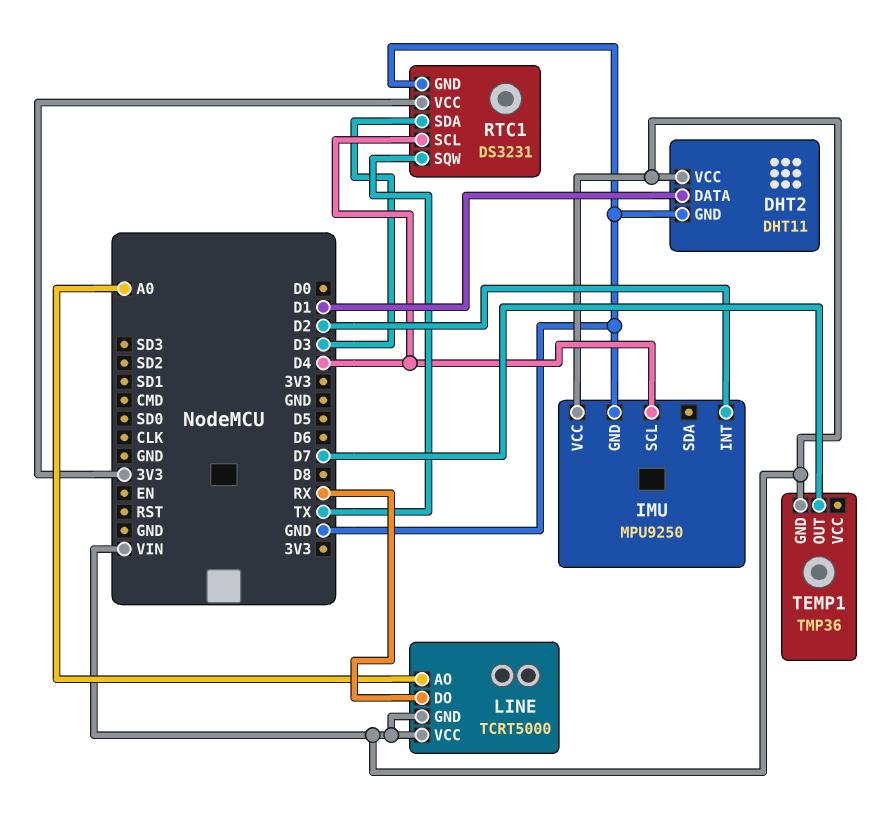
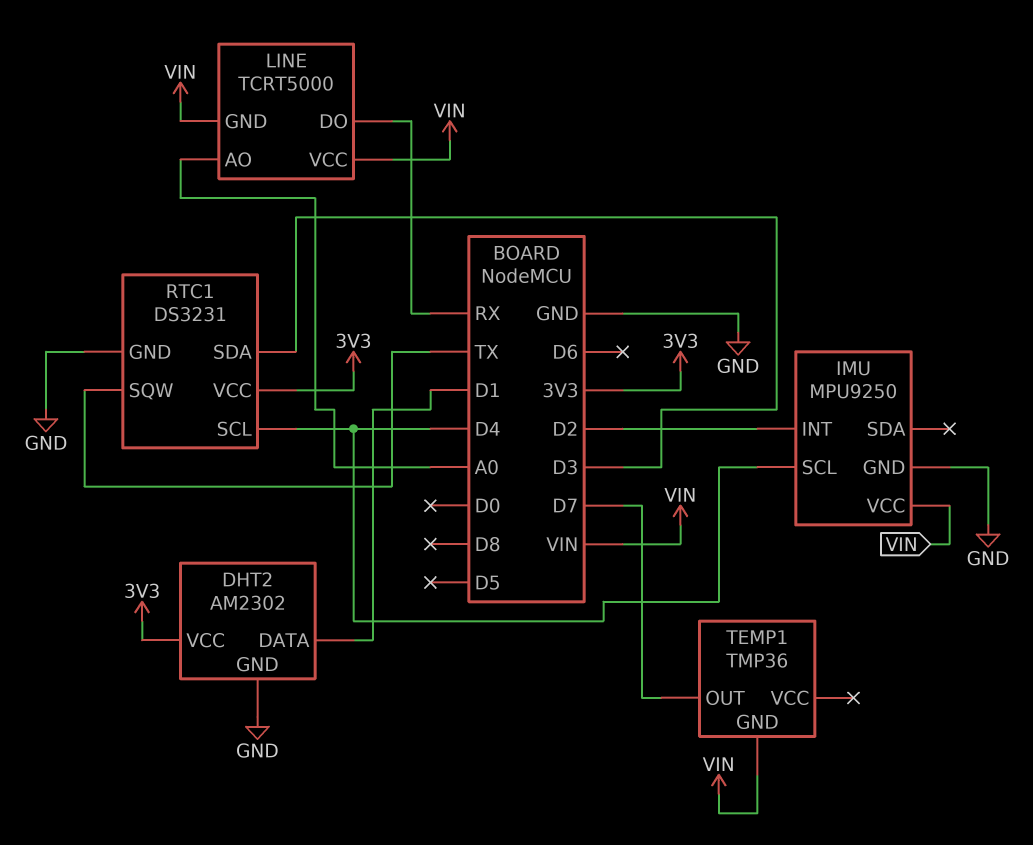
DHT2: DHT11 -> AM2302
DHT2 pin VCC: VIN -> 3V3

